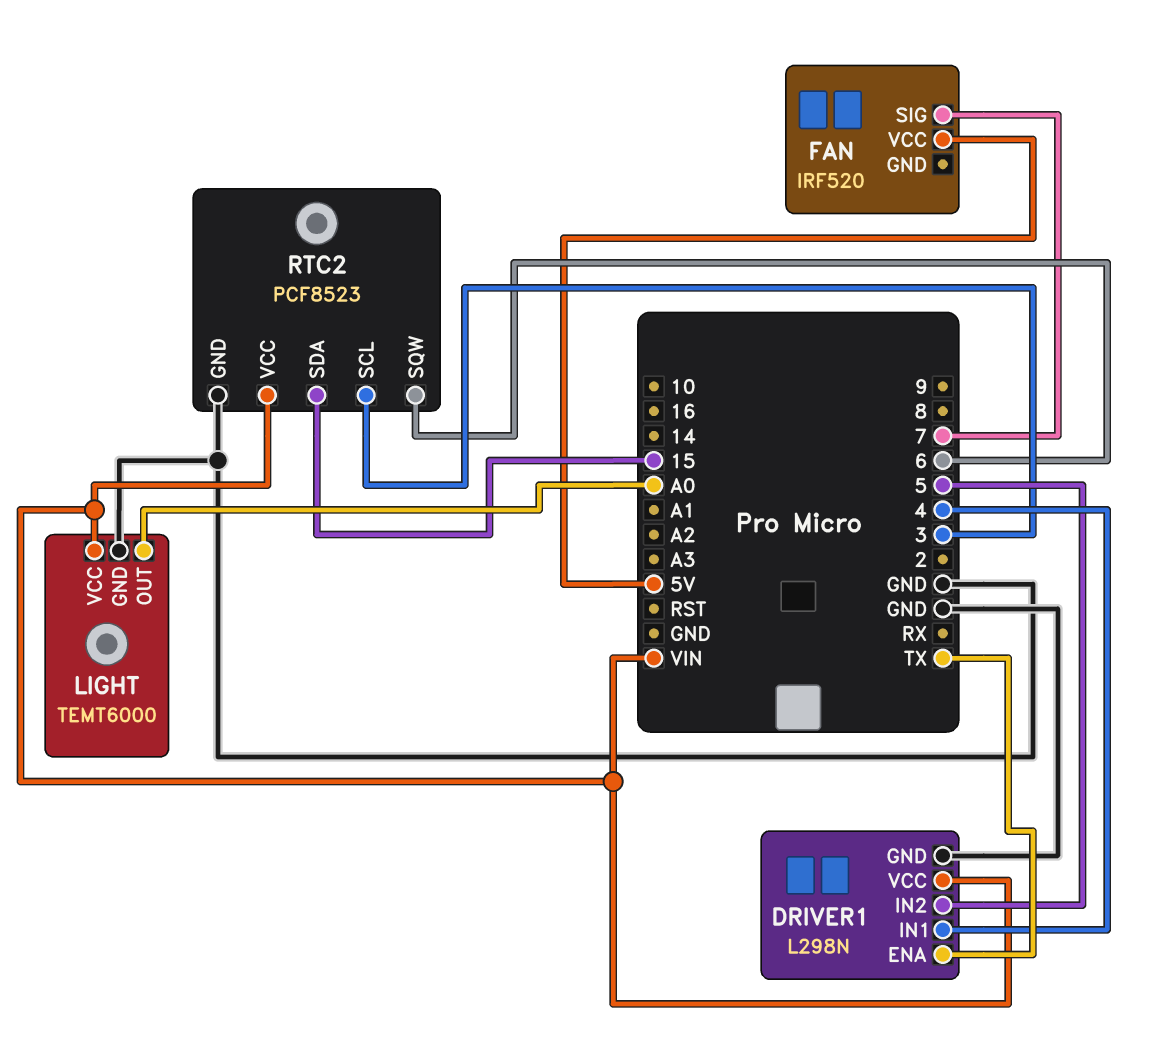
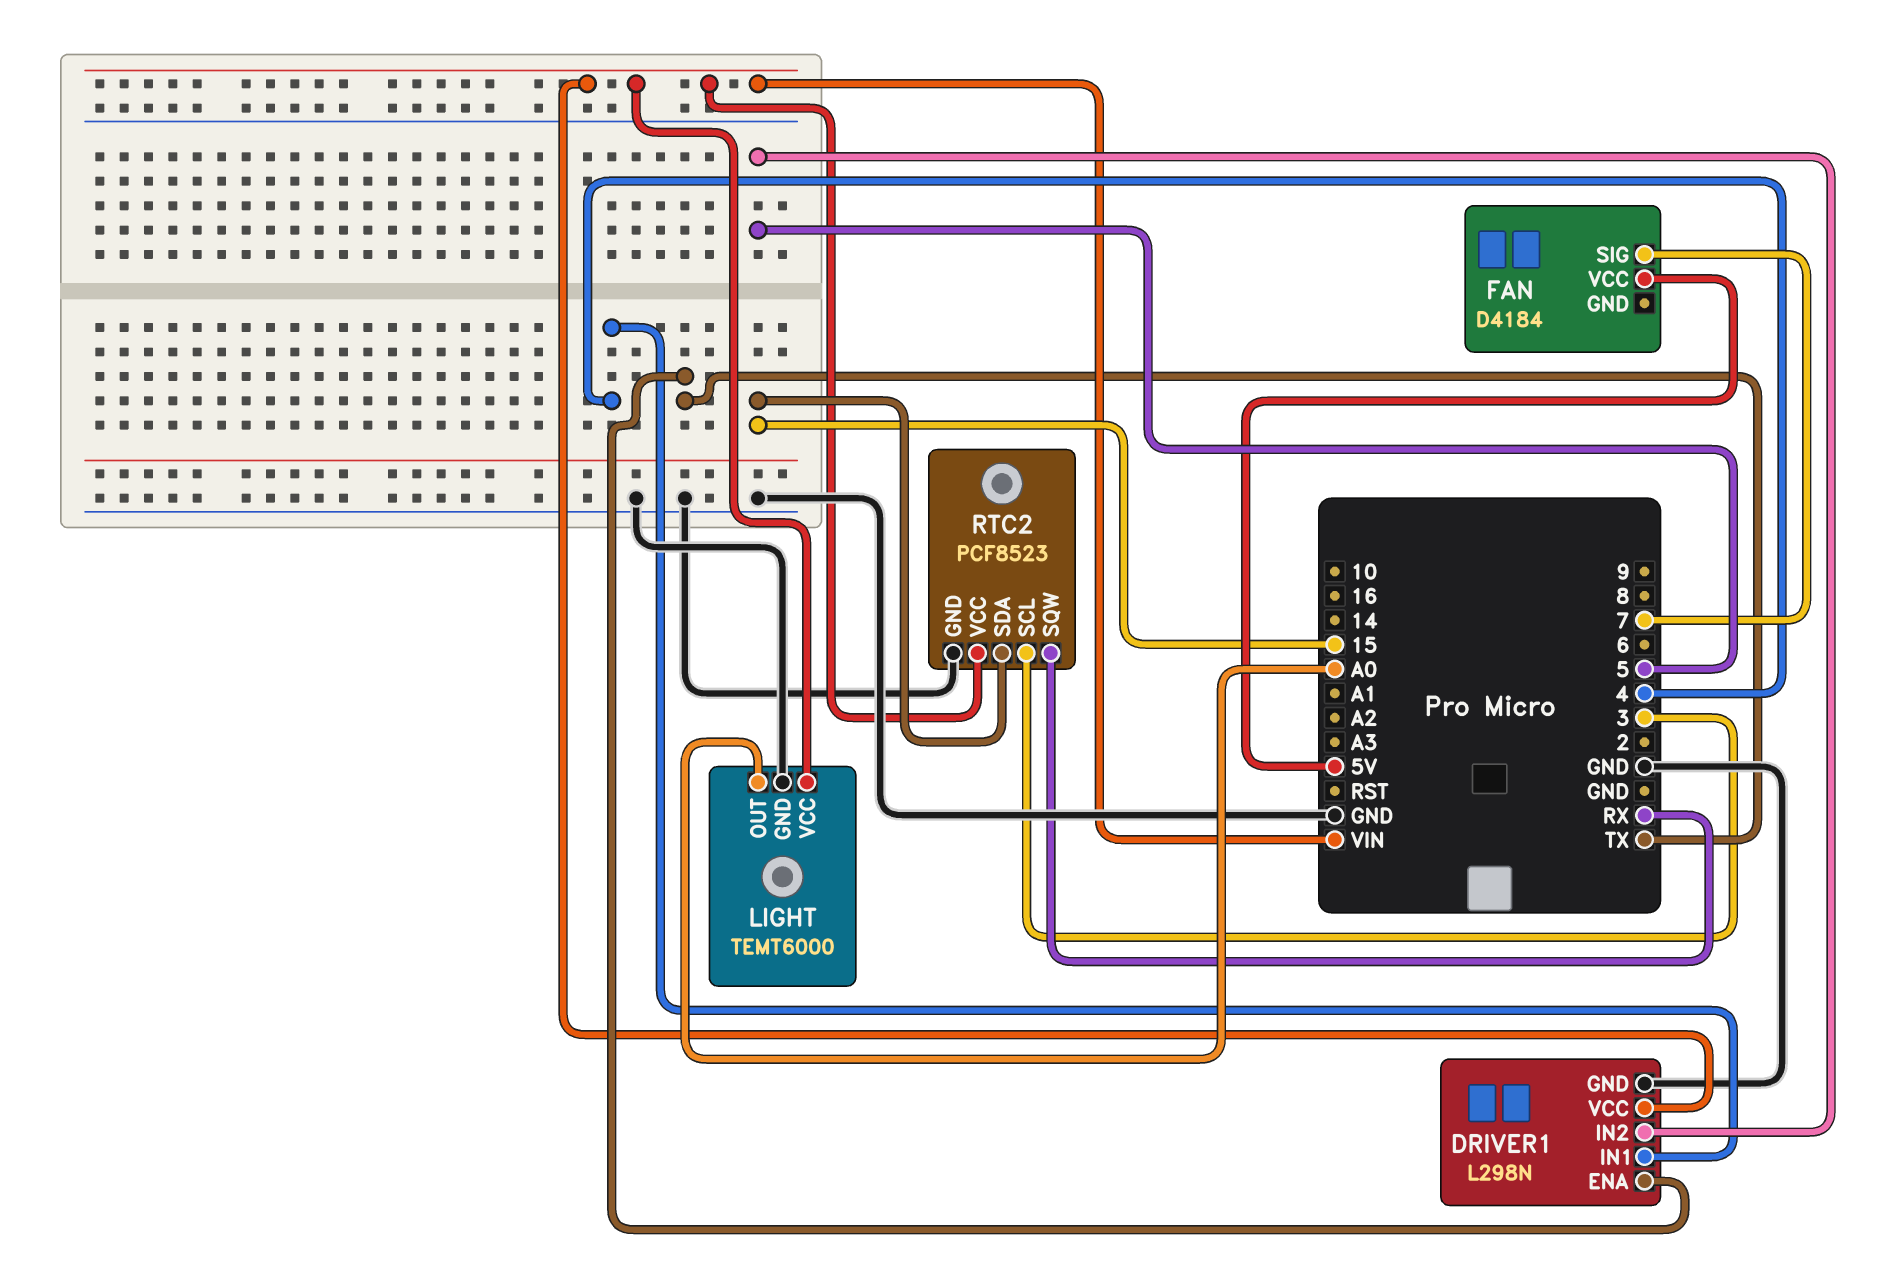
FAN: IRF520 -> D4184
RTC2 pin SQW: 6 -> RX

